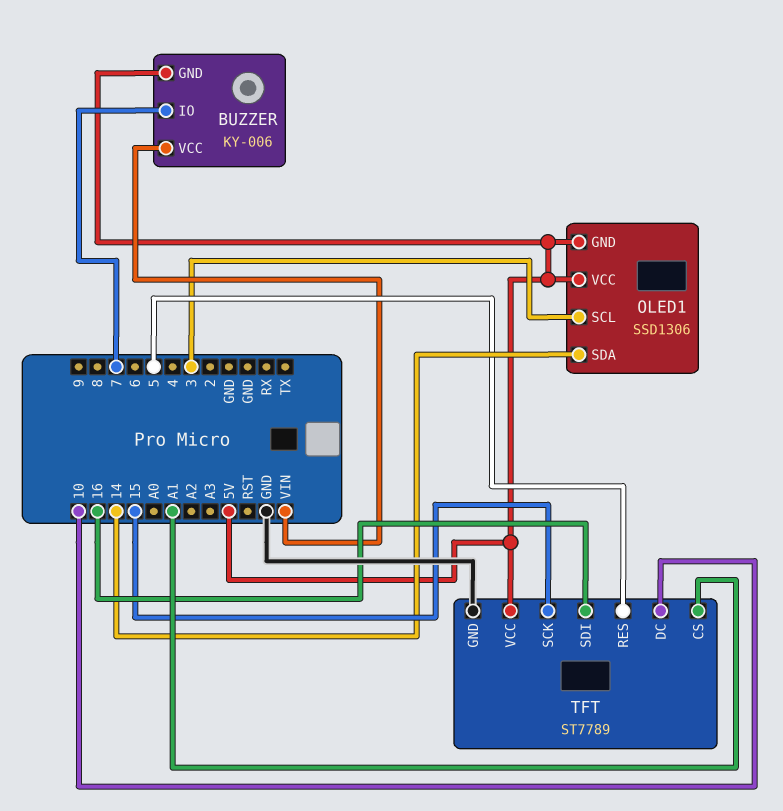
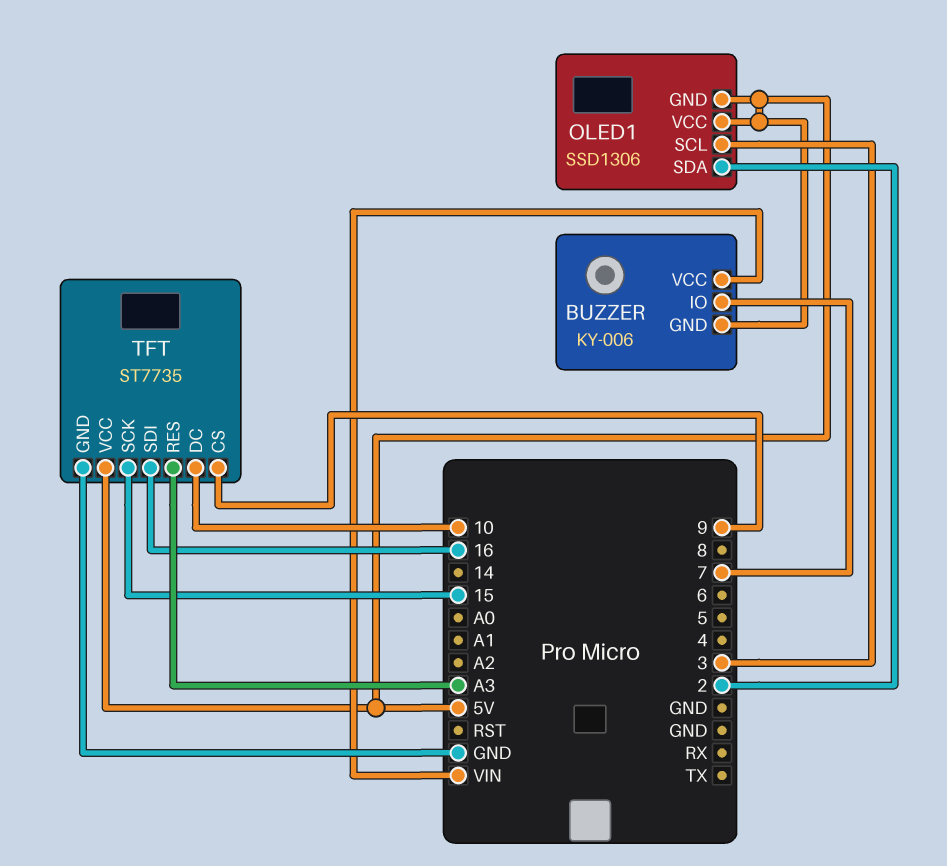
OLED1 pin SDA: 14 -> 2
TFT: ST7789 -> ST7735
TFT pin CS: A1 -> 9
TFT pin RES: 5 -> A3

